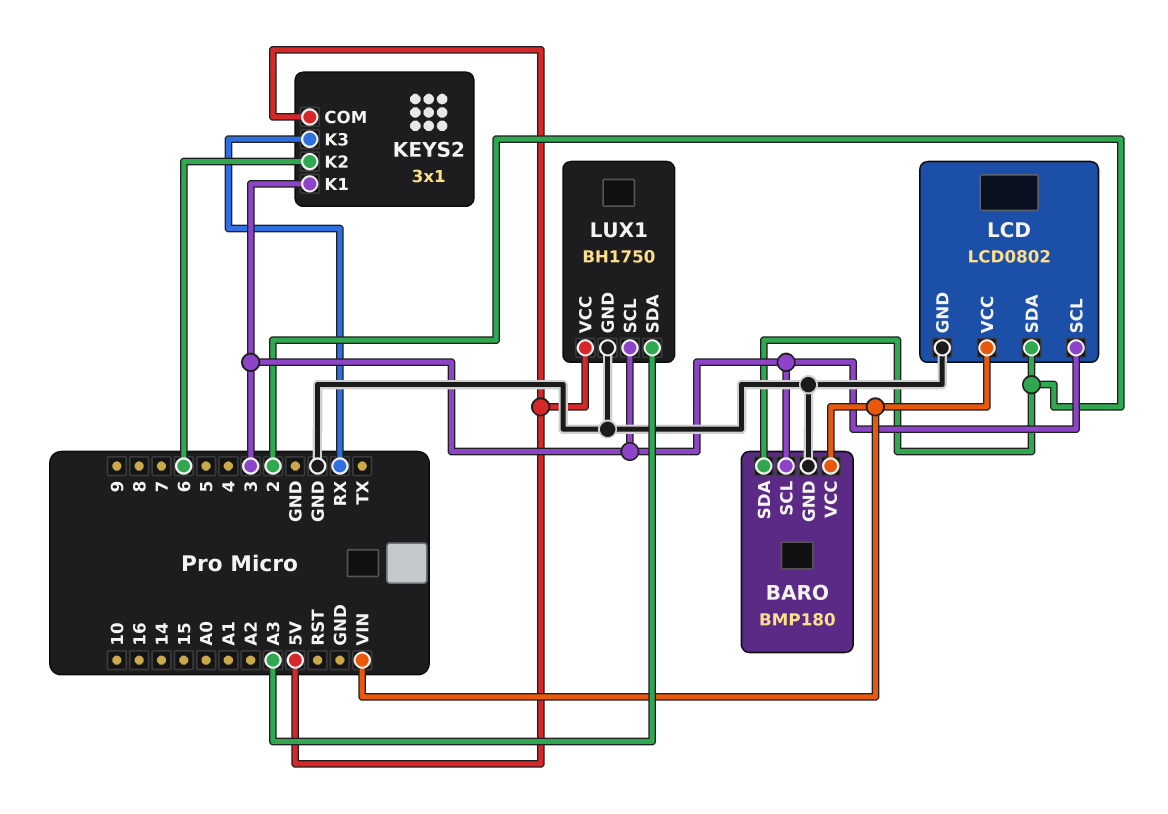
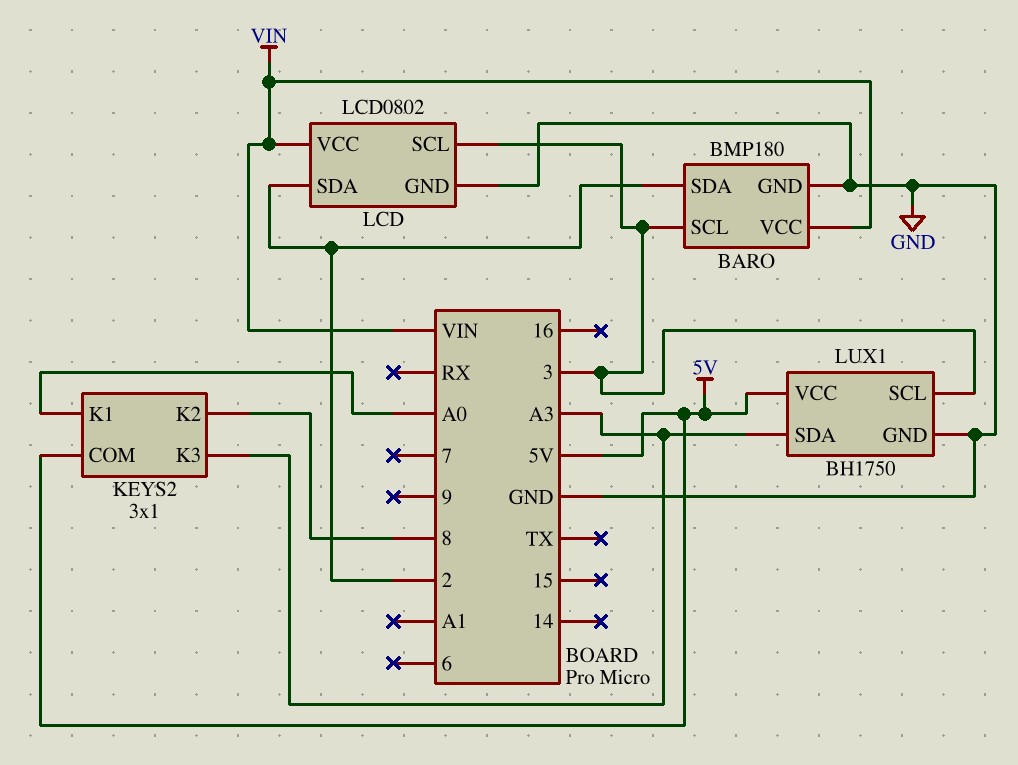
KEYS2 pin K1: 3 -> A0
KEYS2 pin K2: 6 -> 8
KEYS2 pin K3: RX -> A3

